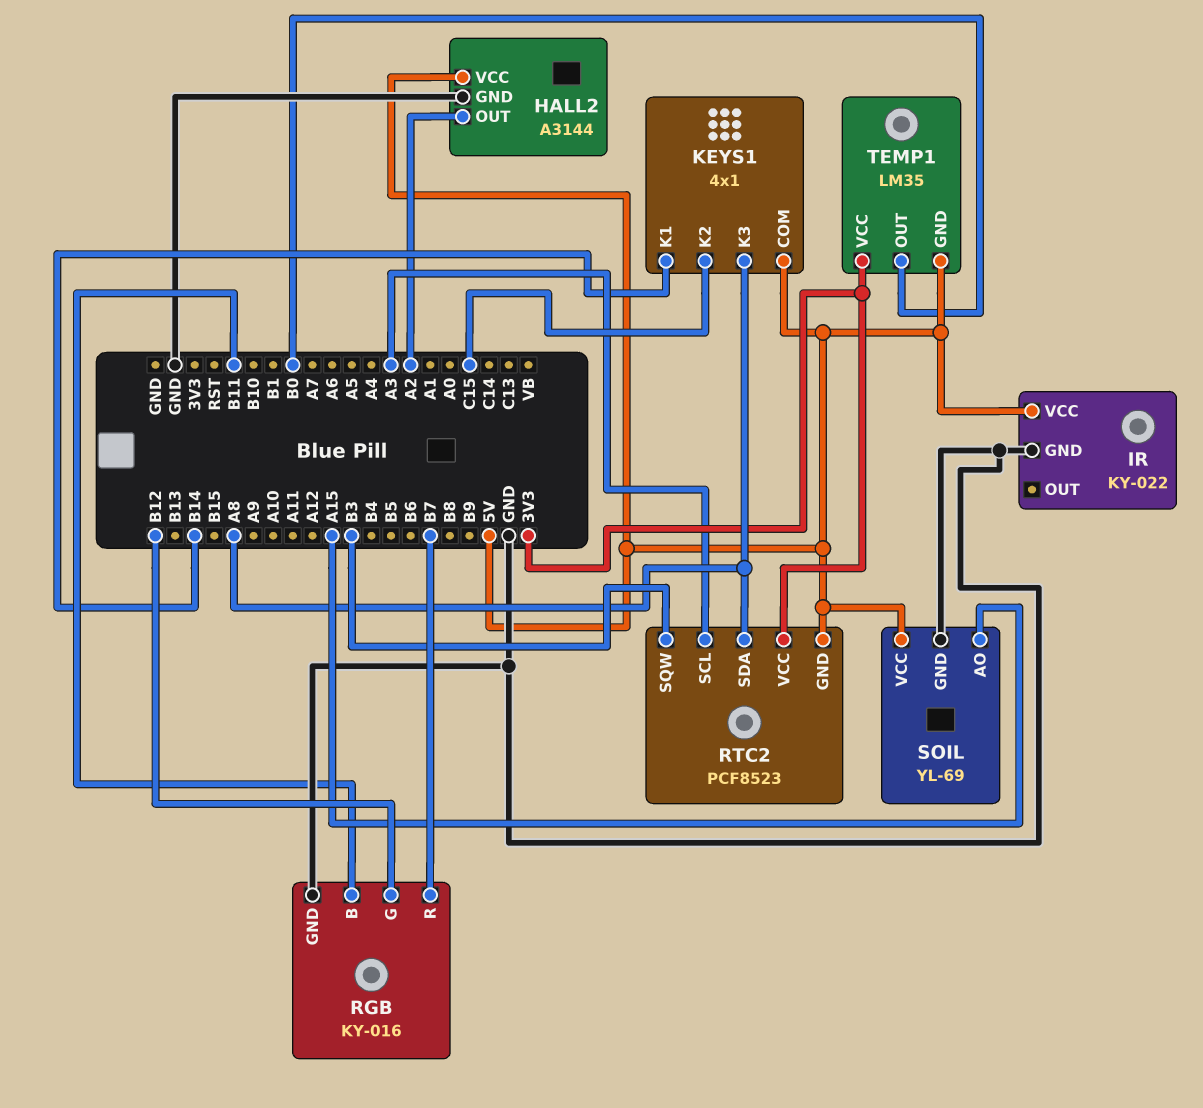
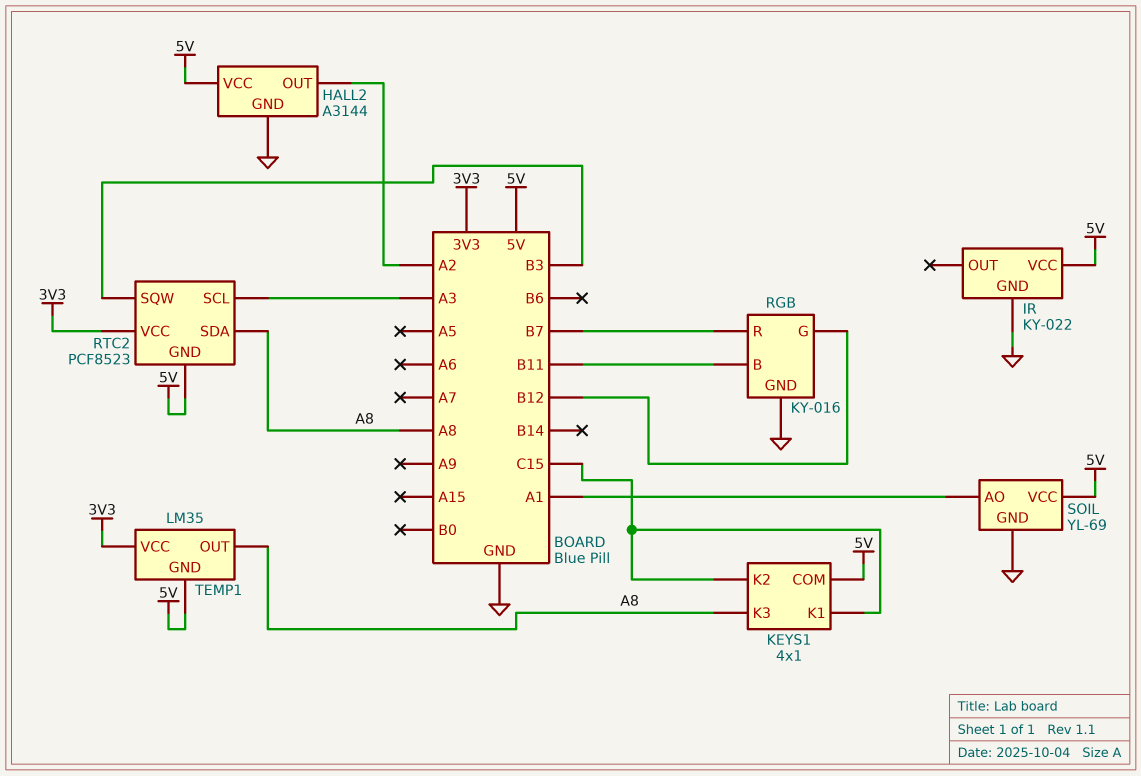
KEYS1 pin K1: B14 -> C15
SOIL pin AO: A15 -> A1
TEMP1 pin OUT: B0 -> A8

